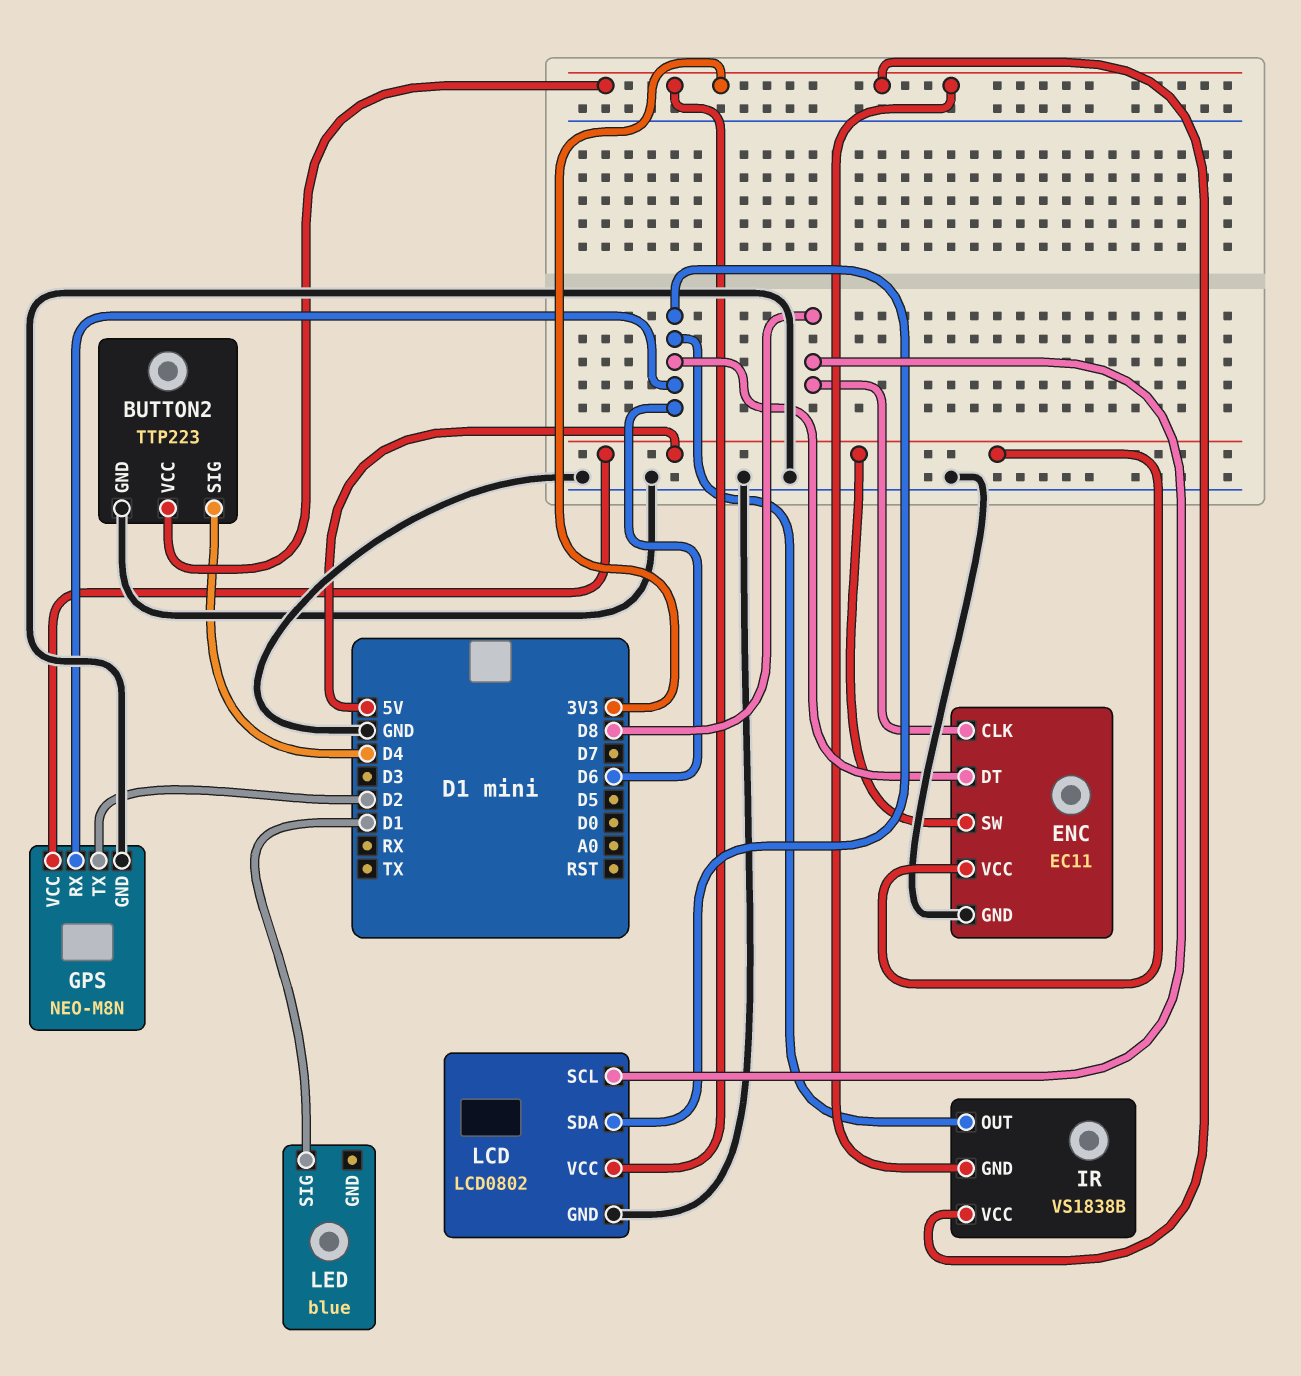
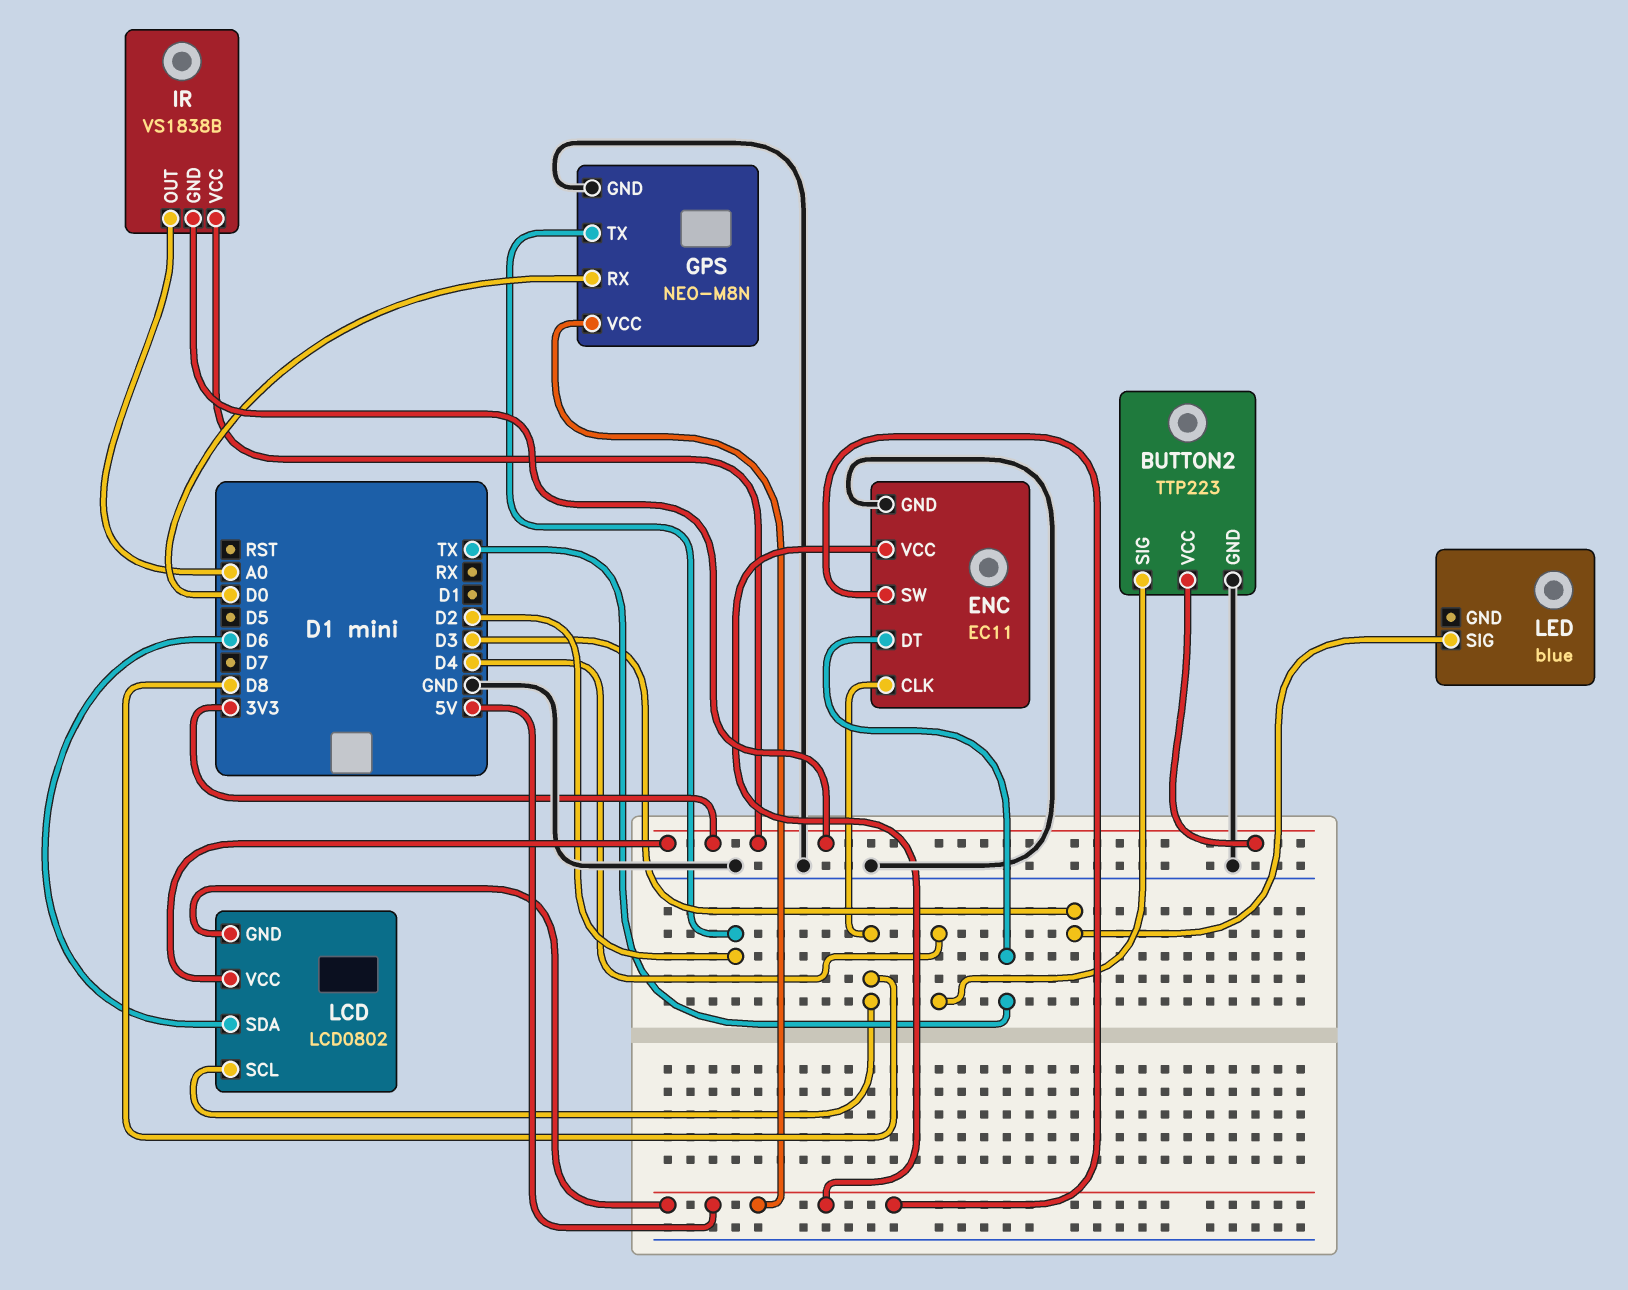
ENC pin DT: D6 -> TX
GPS pin RX: D6 -> D0
IR pin OUT: D6 -> A0
LCD pin GND: GND -> 5V
LED pin SIG: D1 -> D3

